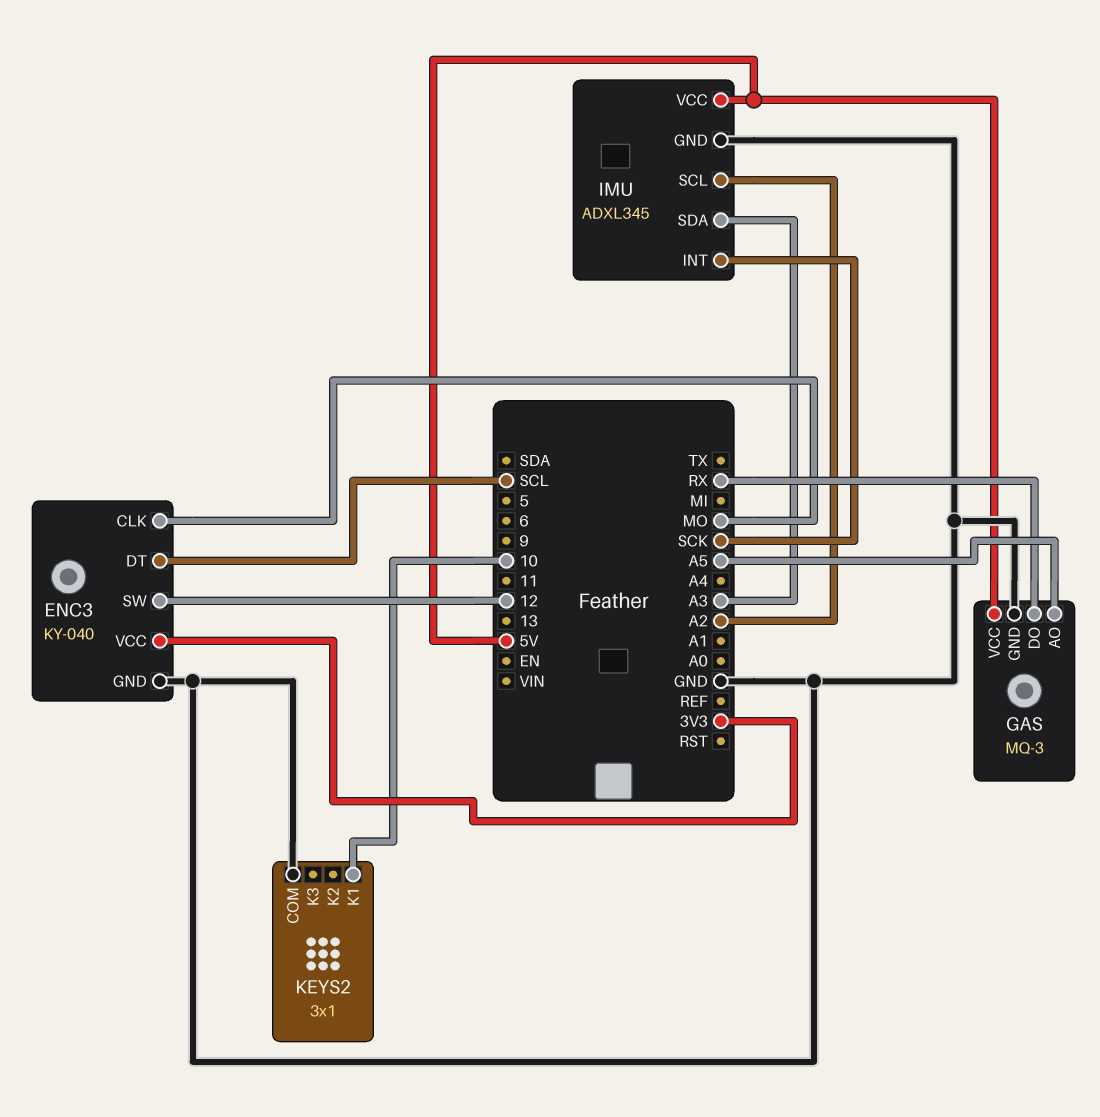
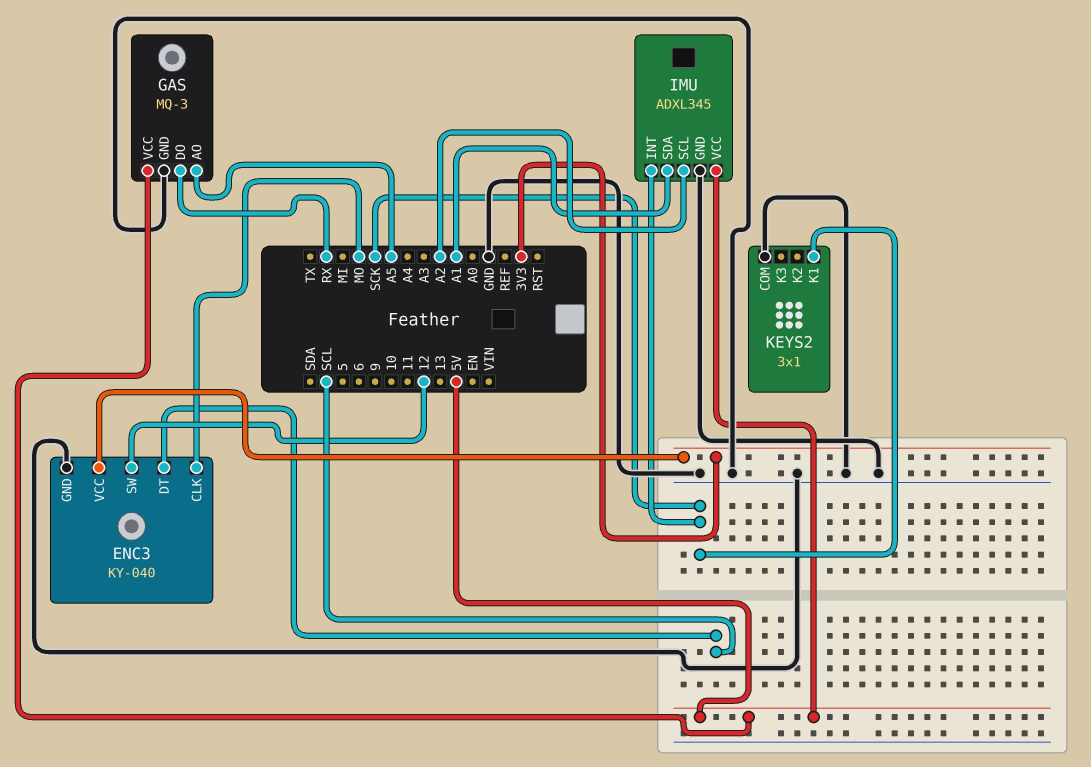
IMU pin SDA: A3 -> A1
KEYS2 pin K1: 10 -> SCK

